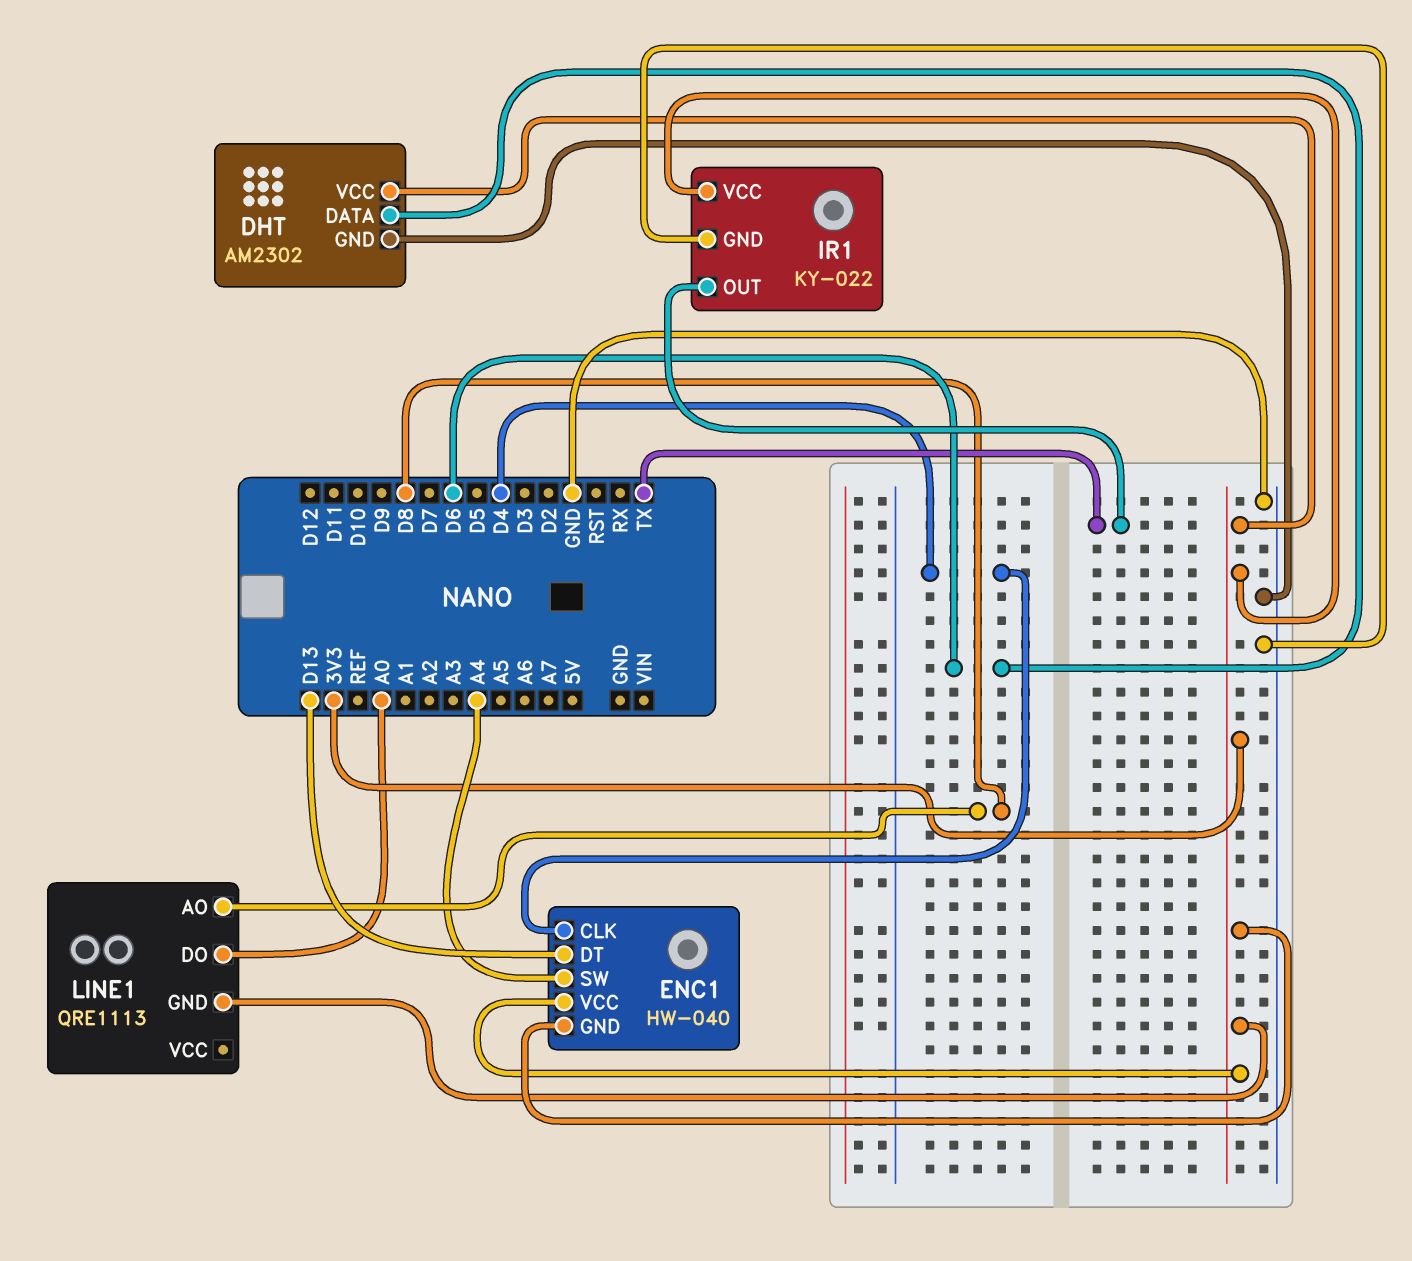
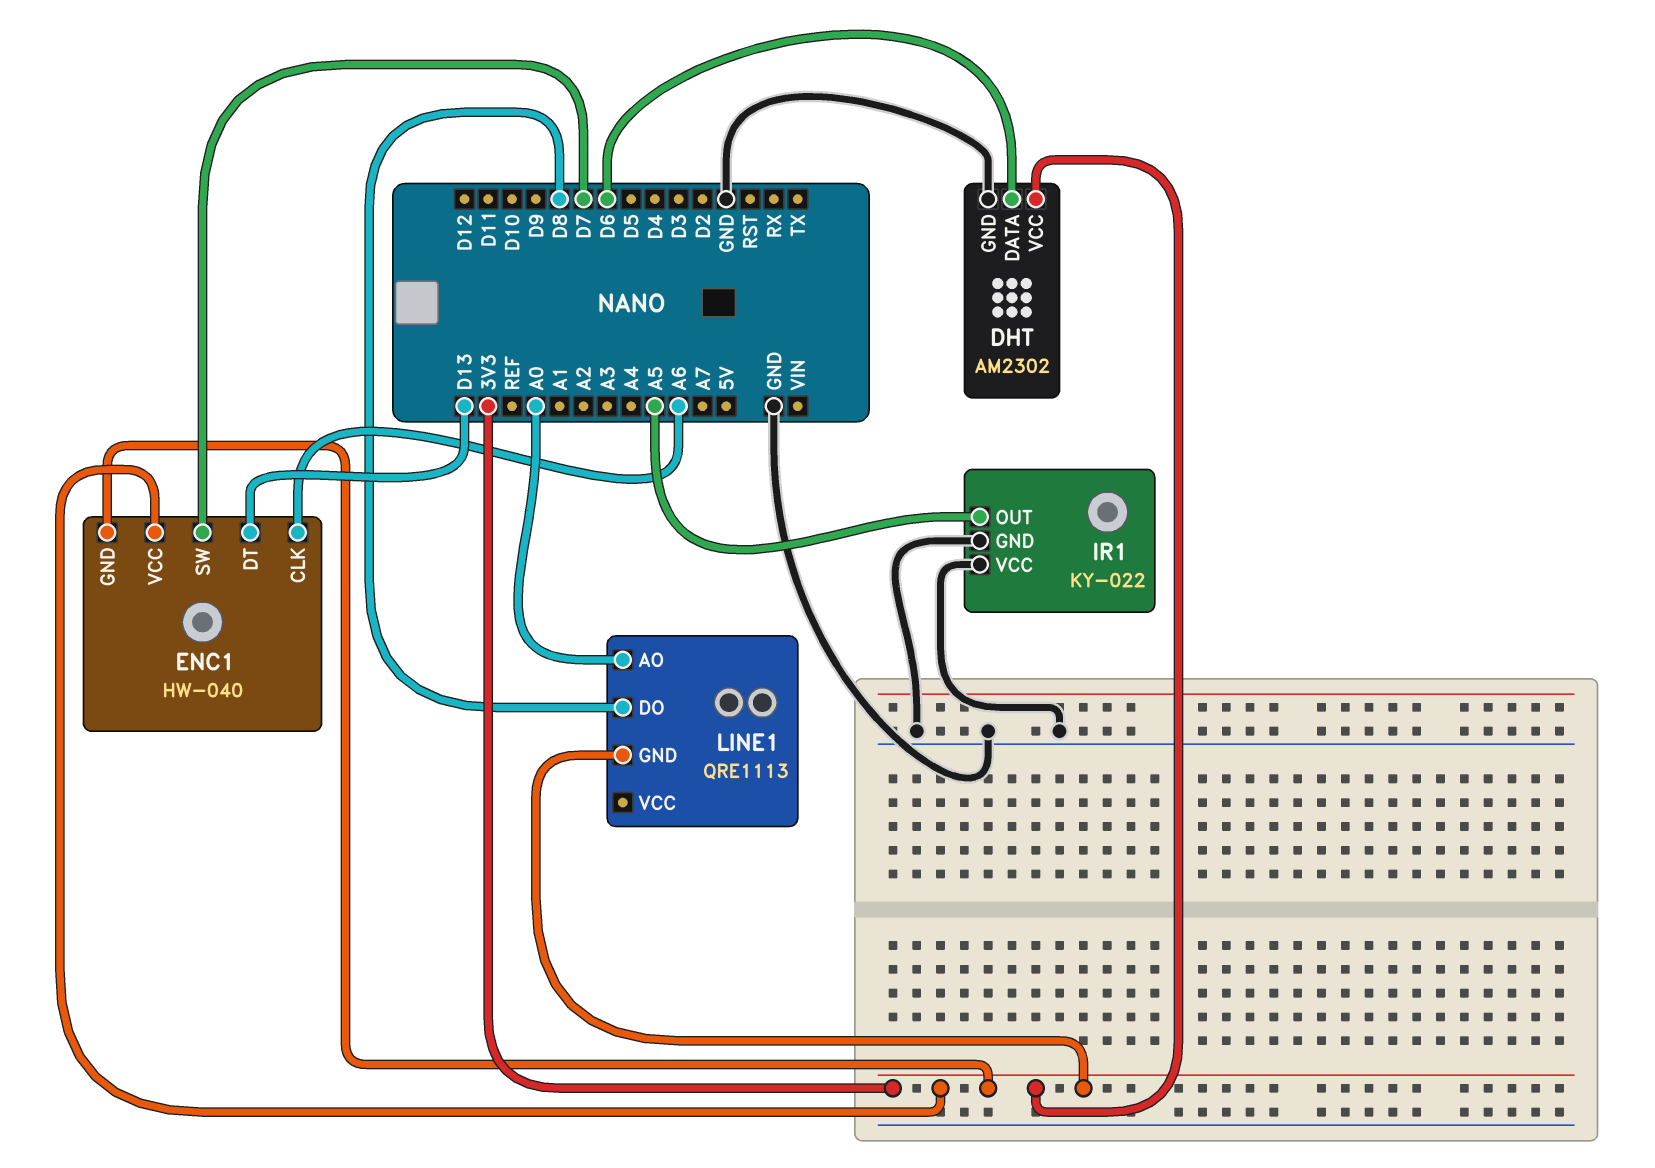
ENC1 pin CLK: D4 -> A6
ENC1 pin SW: A4 -> D7
IR1 pin OUT: TX -> A5
IR1 pin VCC: 3V3 -> GND
LINE1 pin AO: D8 -> A0
LINE1 pin DO: A0 -> D8

